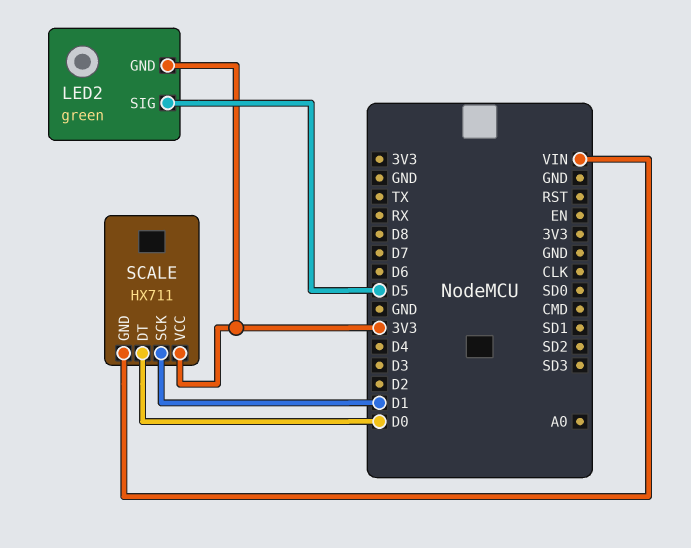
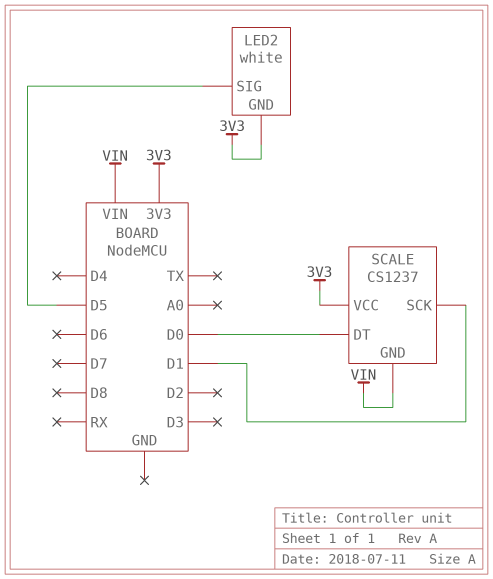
LED2: green -> white
SCALE: HX711 -> CS1237

